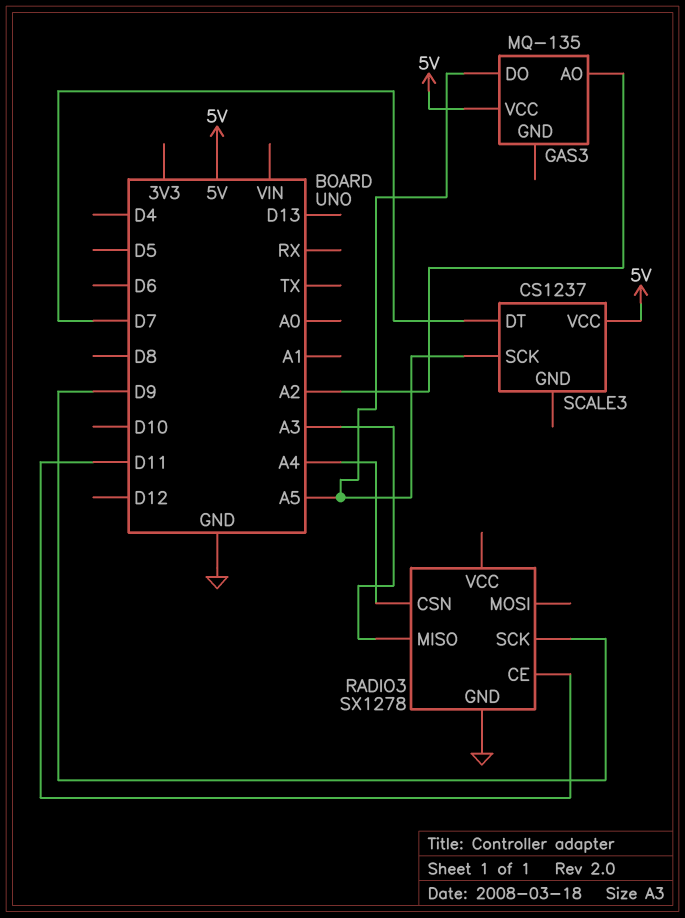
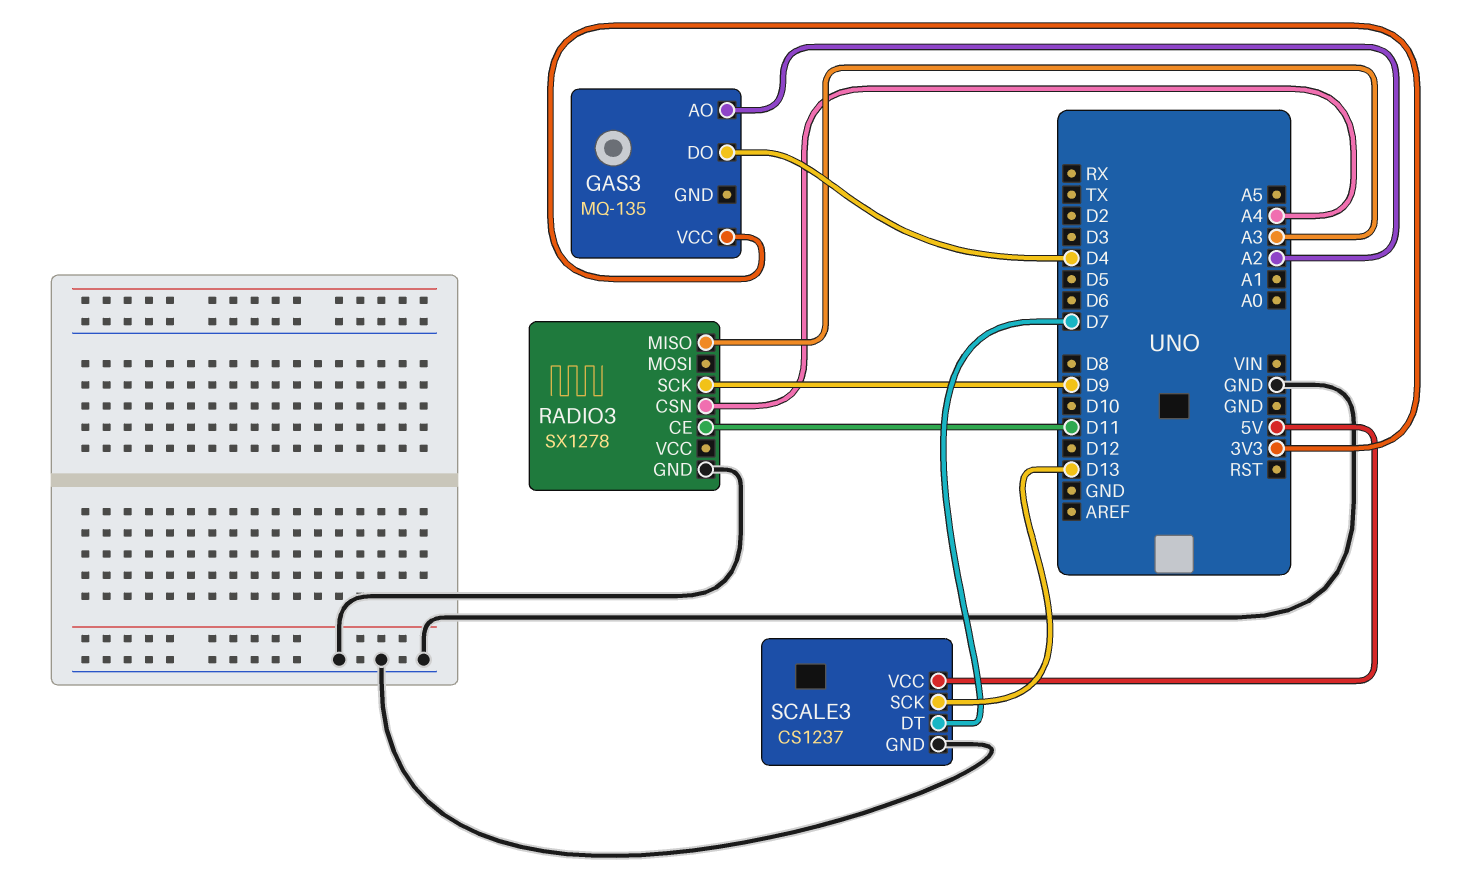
GAS3 pin DO: A5 -> D4
GAS3 pin VCC: 5V -> 3V3
SCALE3 pin GND: none -> GND
SCALE3 pin SCK: A5 -> D13

